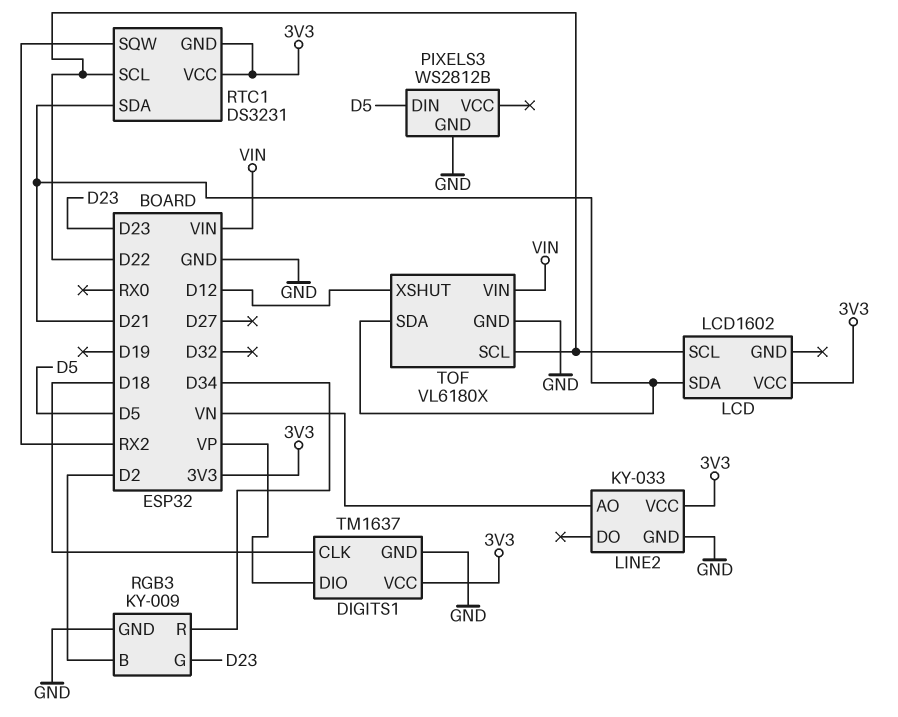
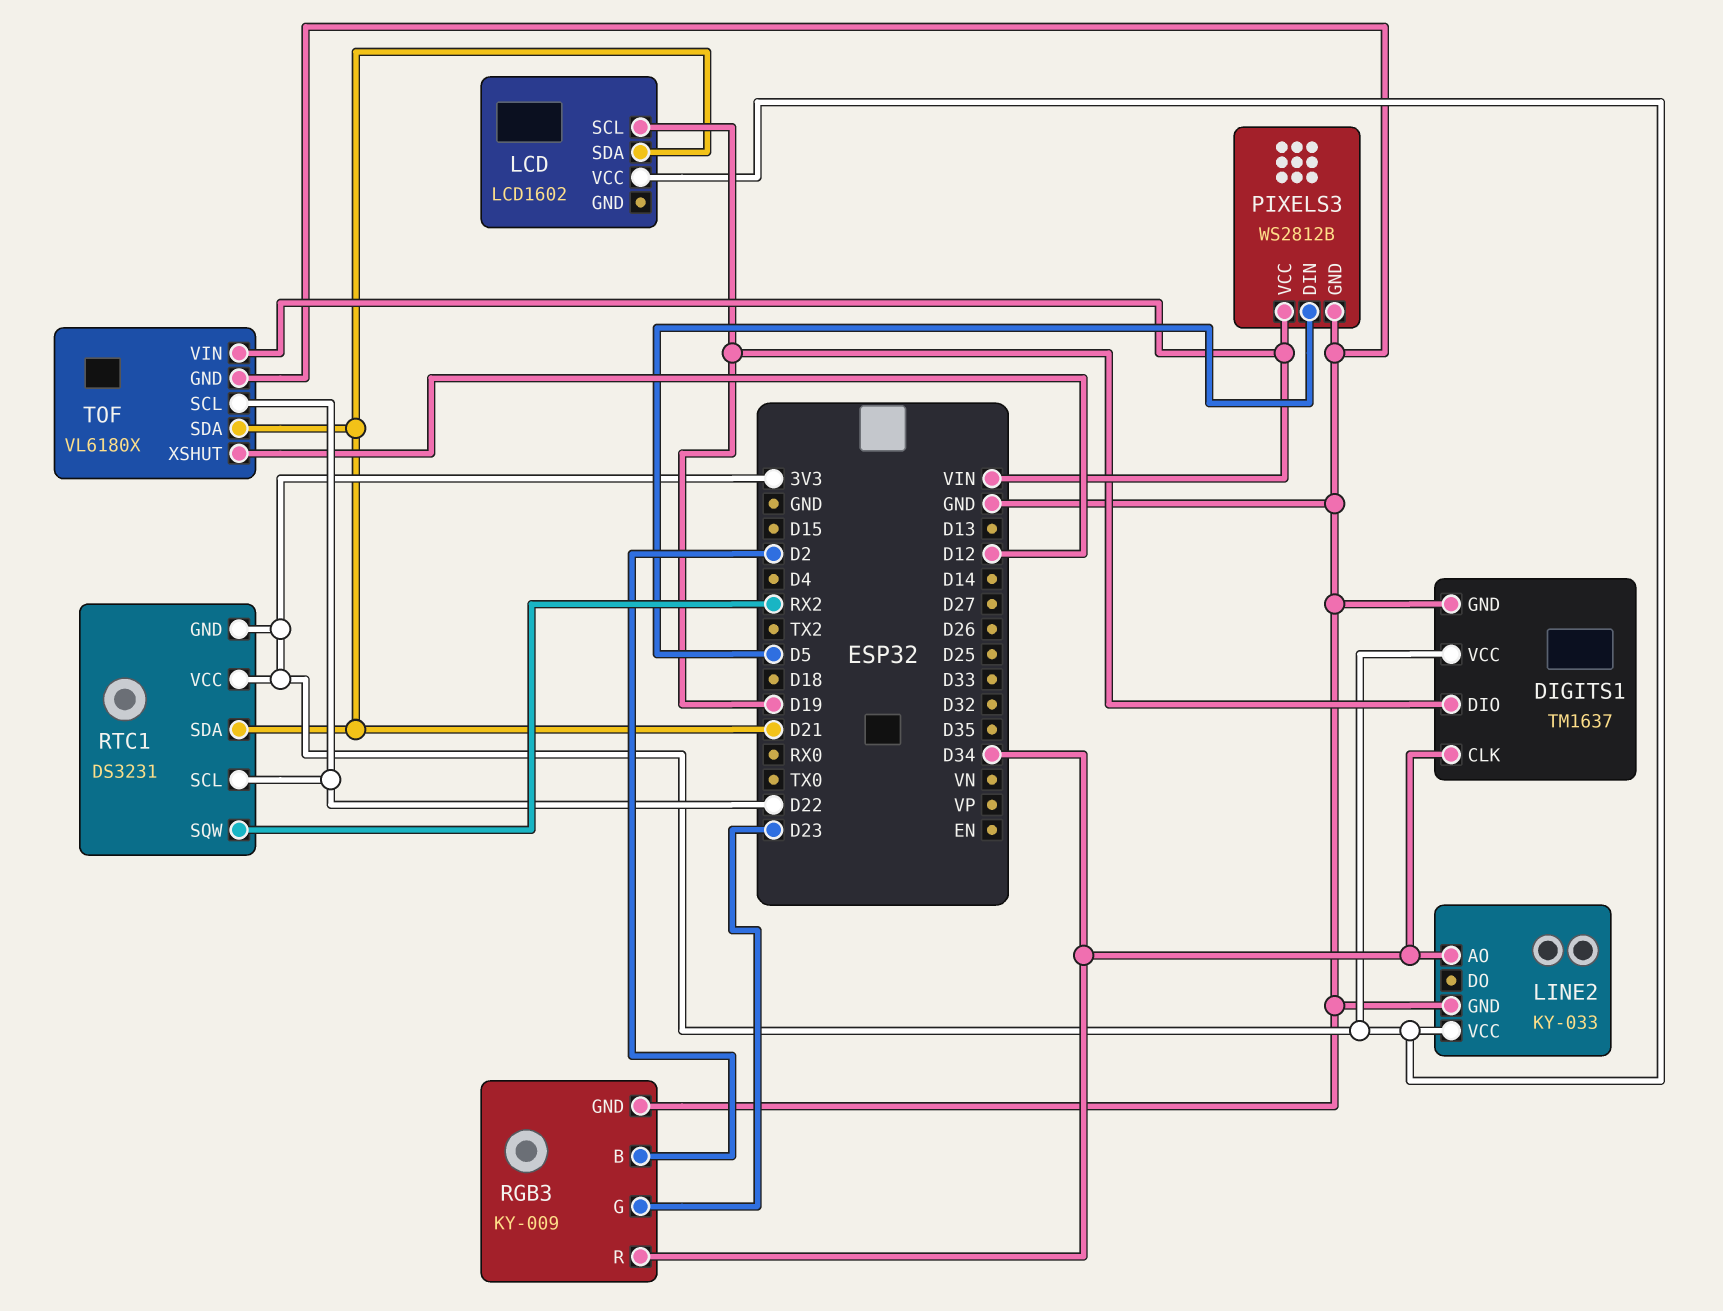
DIGITS1 pin CLK: D18 -> D34
DIGITS1 pin DIO: VP -> D19
LCD pin SCL: D22 -> D19
LINE2 pin AO: VN -> D34
PIXELS3 pin VCC: none -> VIN

